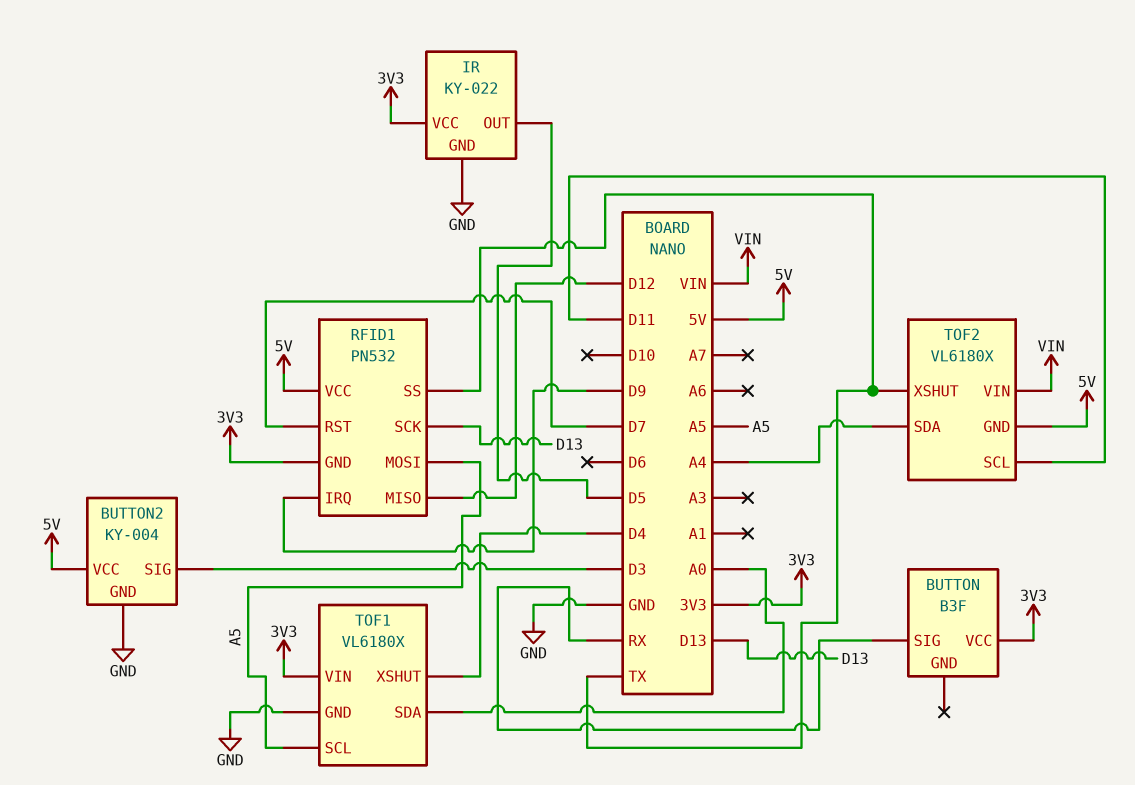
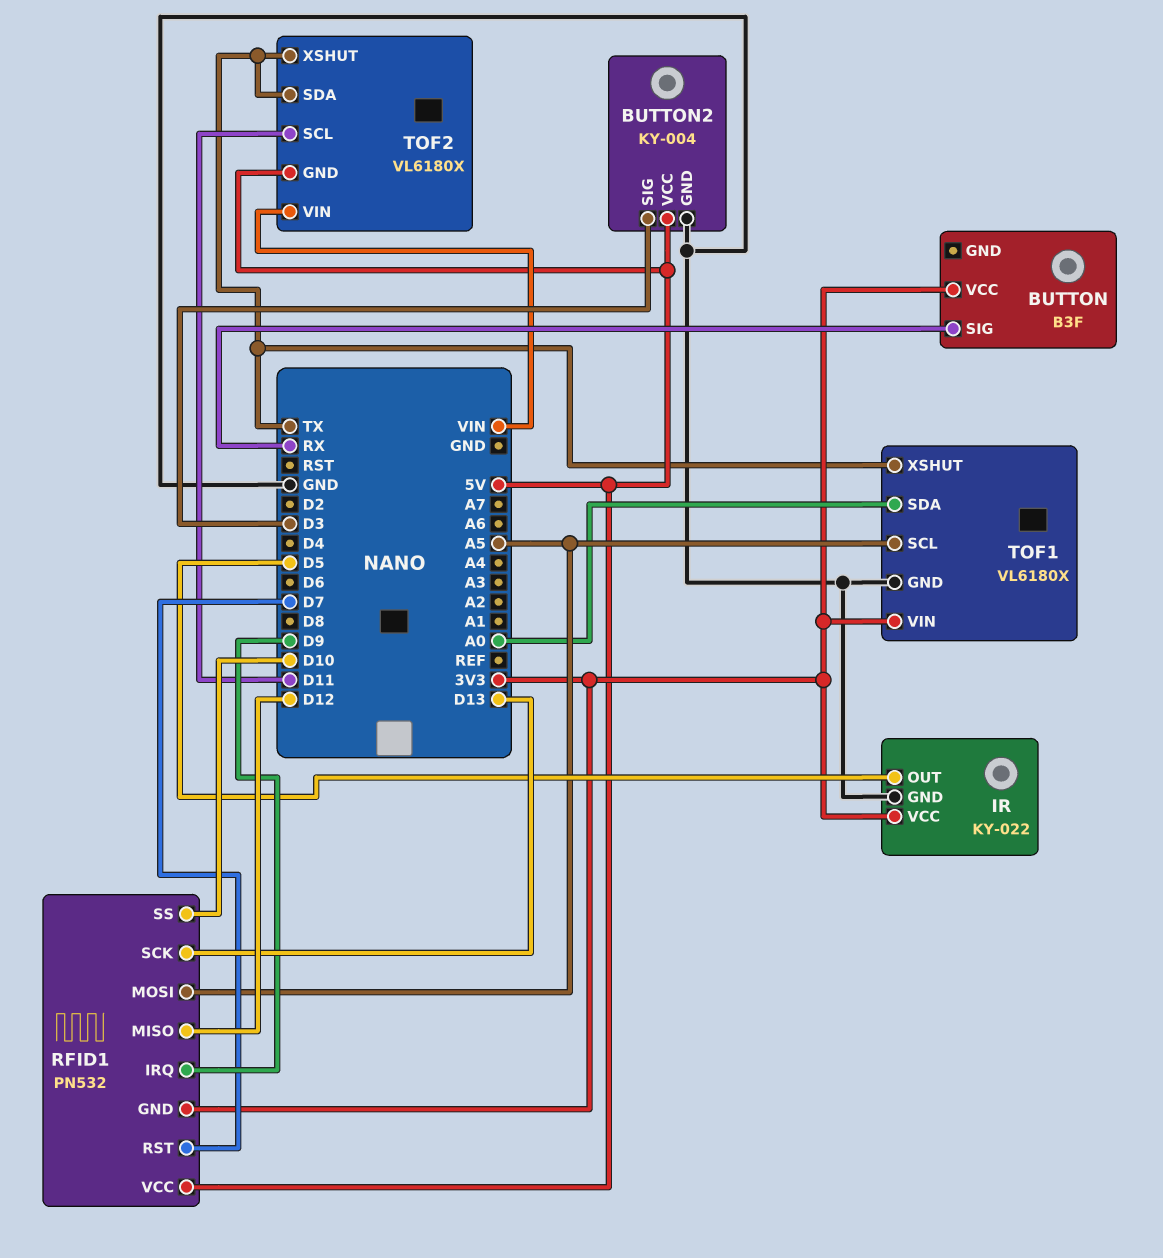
RFID1 pin SS: TX -> D10
TOF1 pin XSHUT: D4 -> TX
TOF2 pin SDA: A4 -> TX

